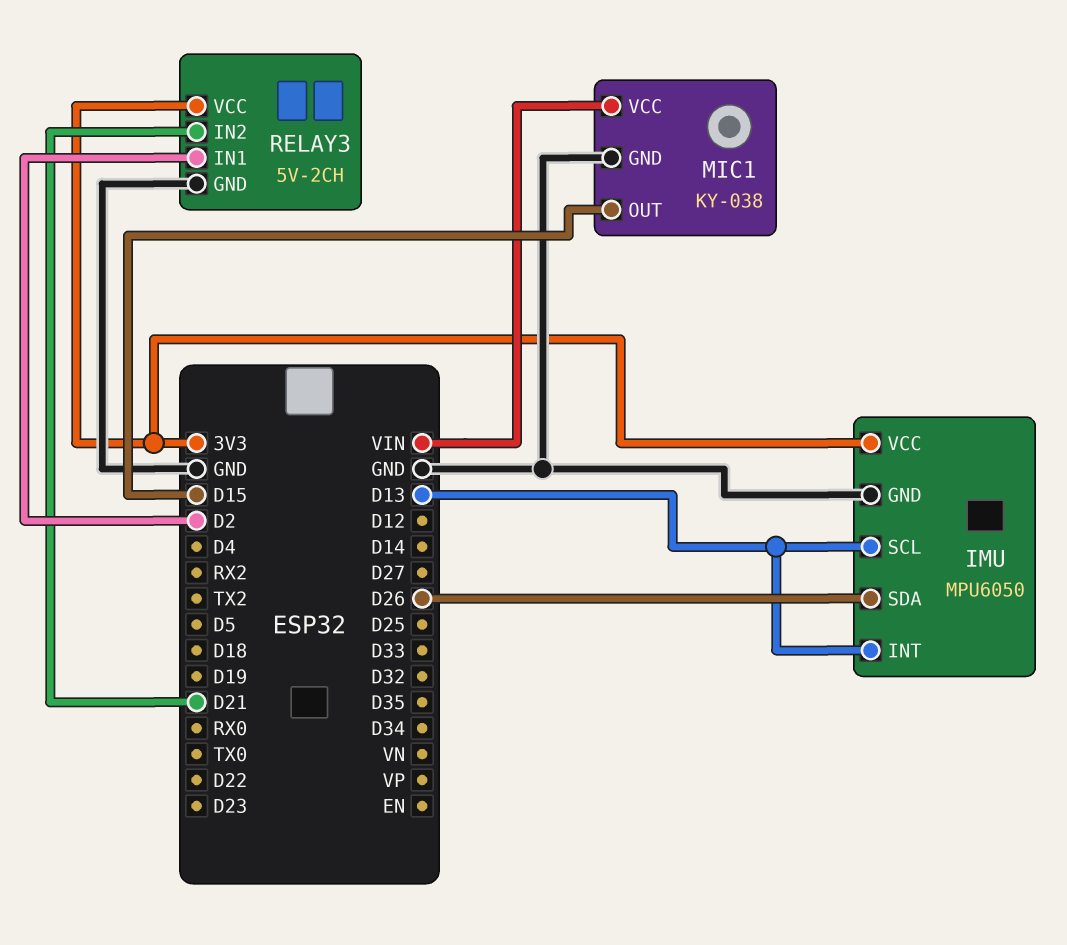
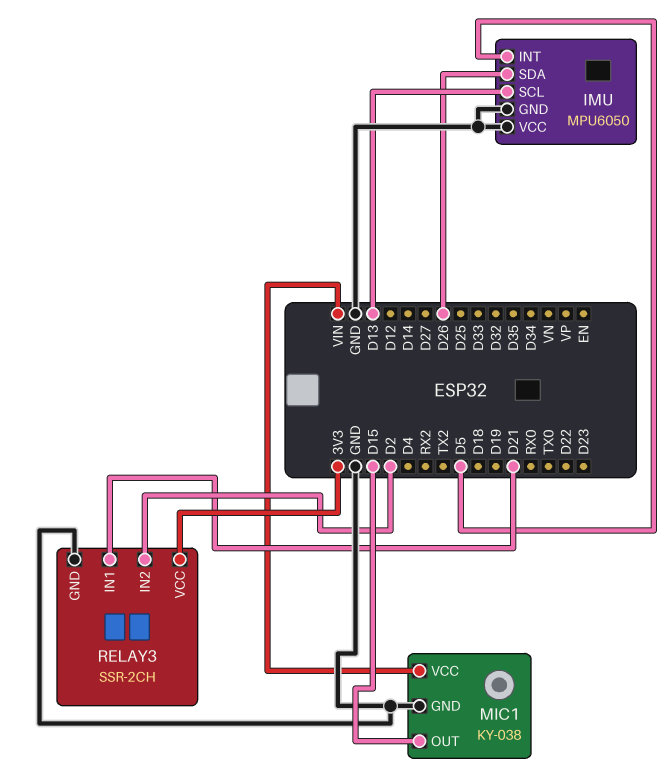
IMU pin INT: D13 -> D5
IMU pin VCC: 3V3 -> GND
RELAY3: 5V-2CH -> SSR-2CH
RELAY3 pin IN1: D2 -> D21
RELAY3 pin IN2: D21 -> D2

